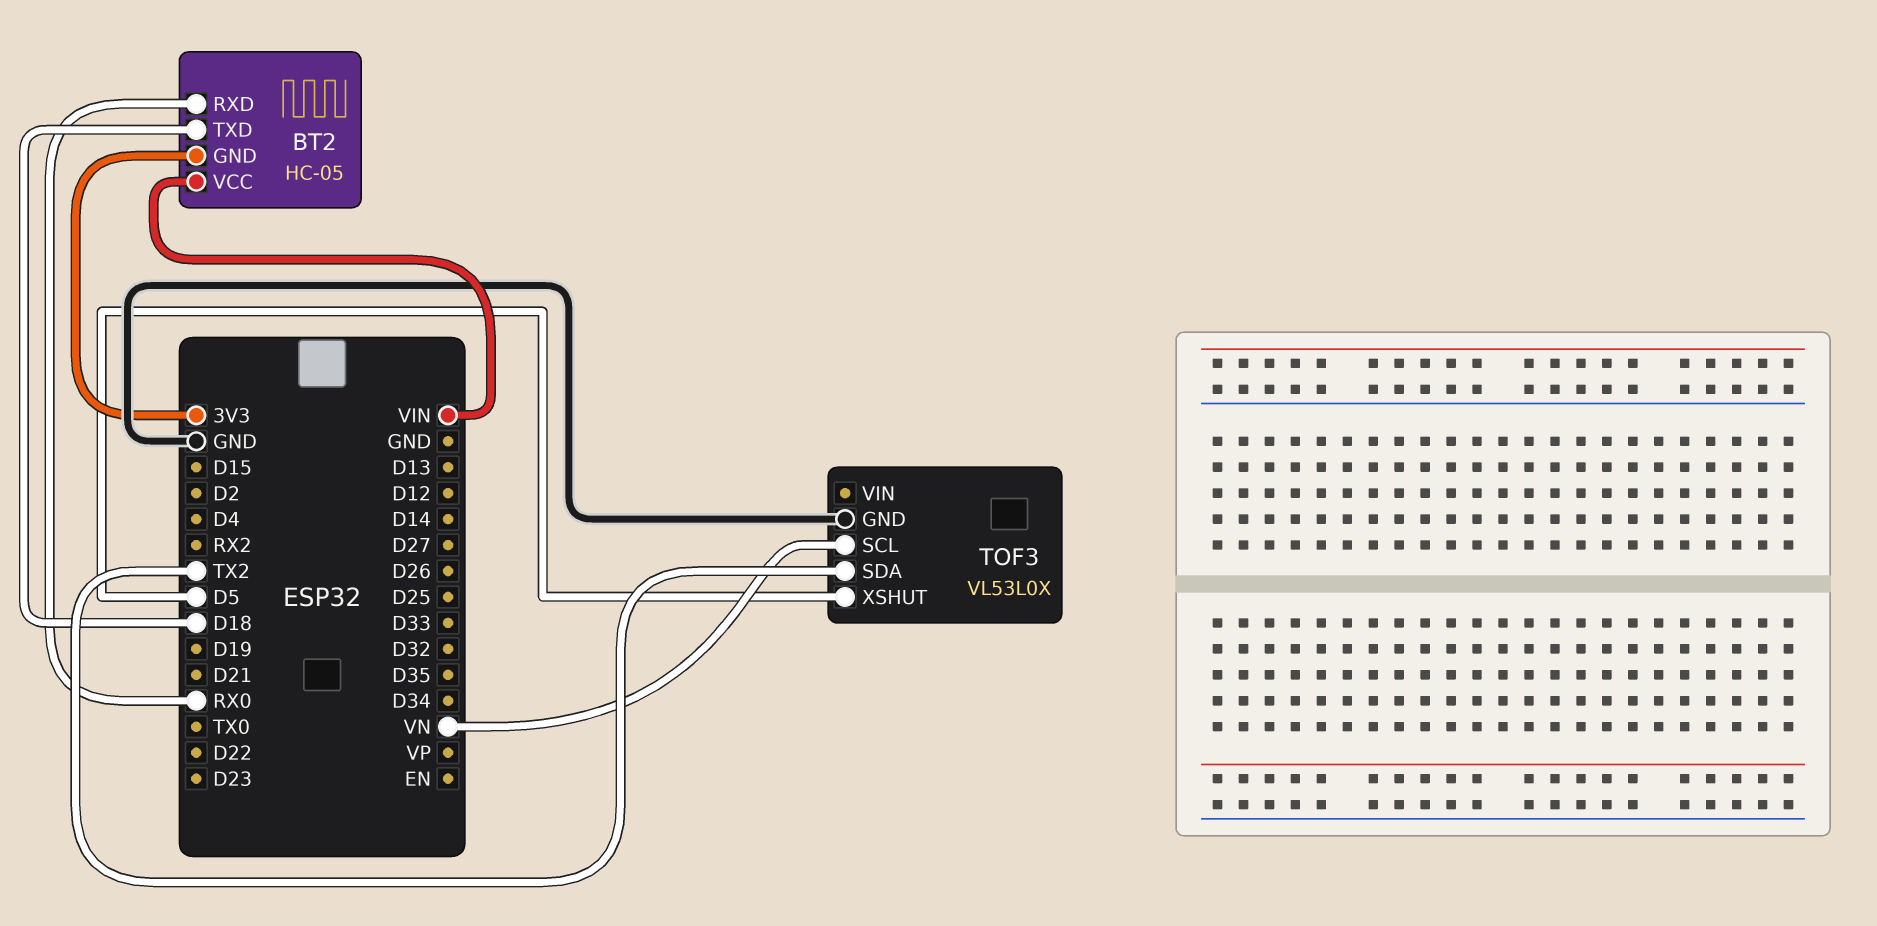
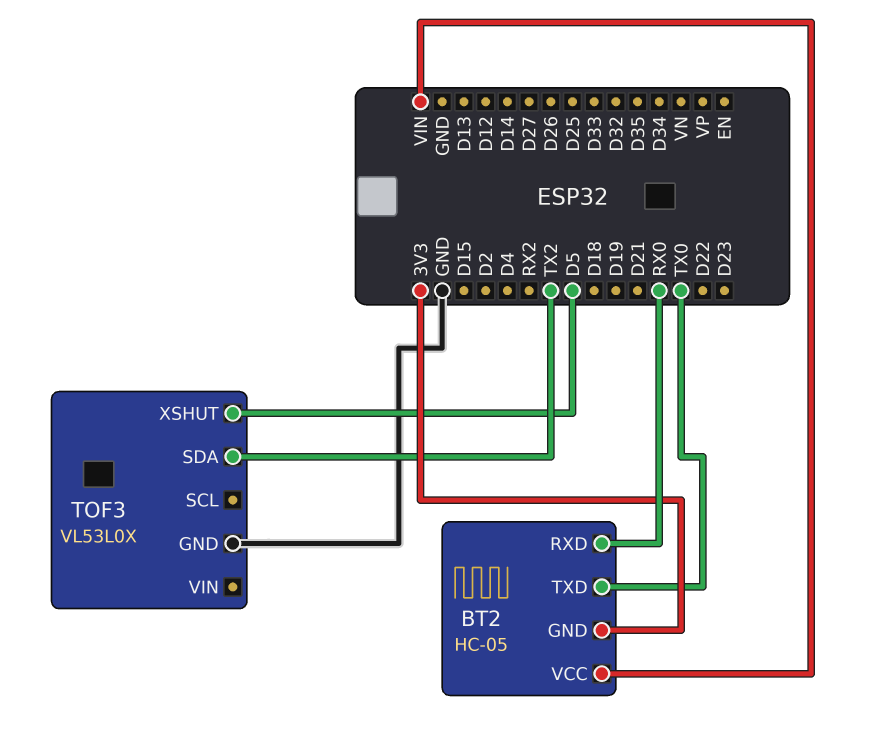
BT2 pin TXD: D18 -> TX0
TOF3 pin SCL: VN -> none

